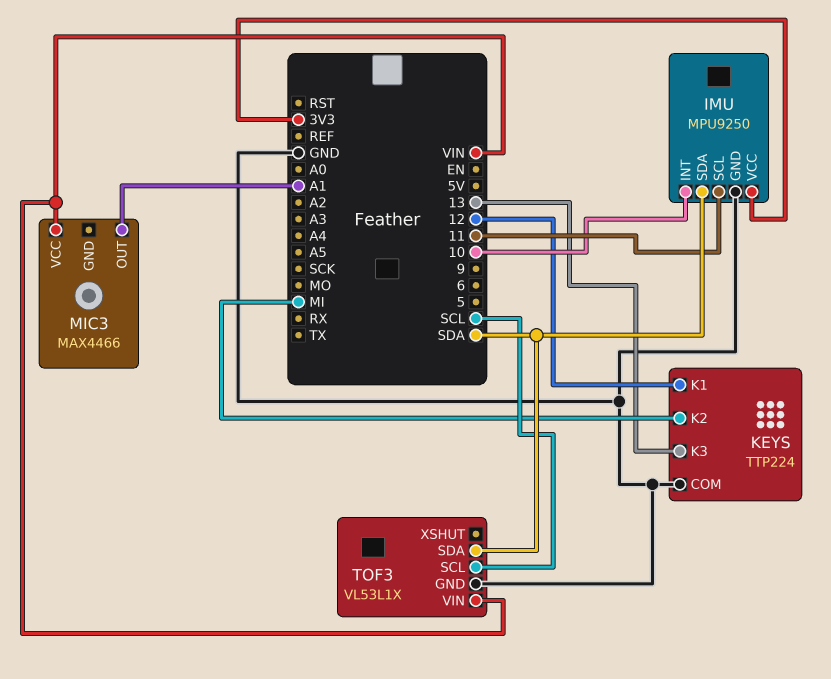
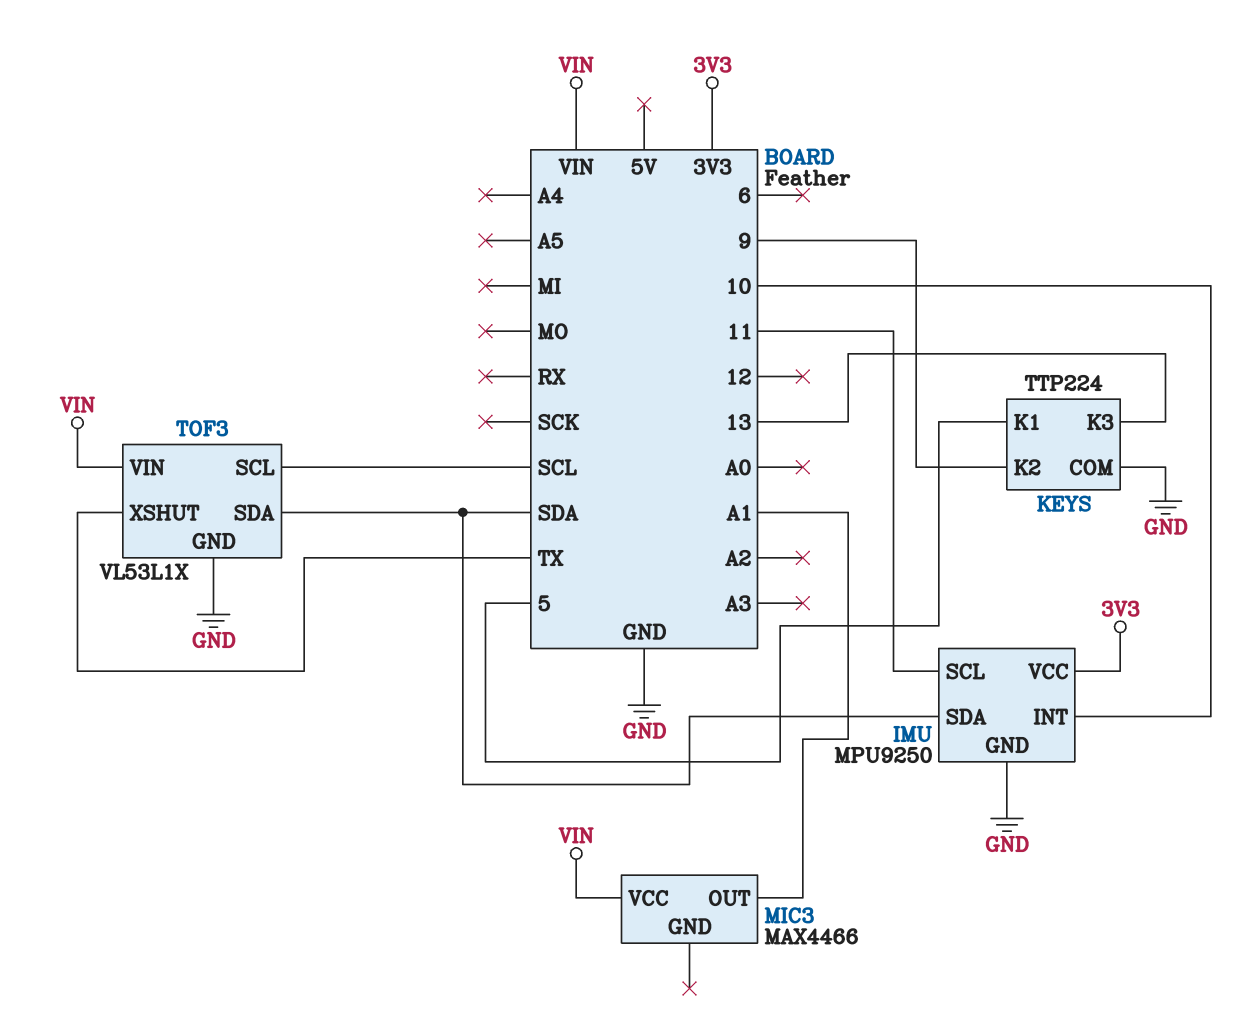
KEYS pin K1: 12 -> 5
KEYS pin K2: MI -> 9
TOF3 pin XSHUT: none -> TX

